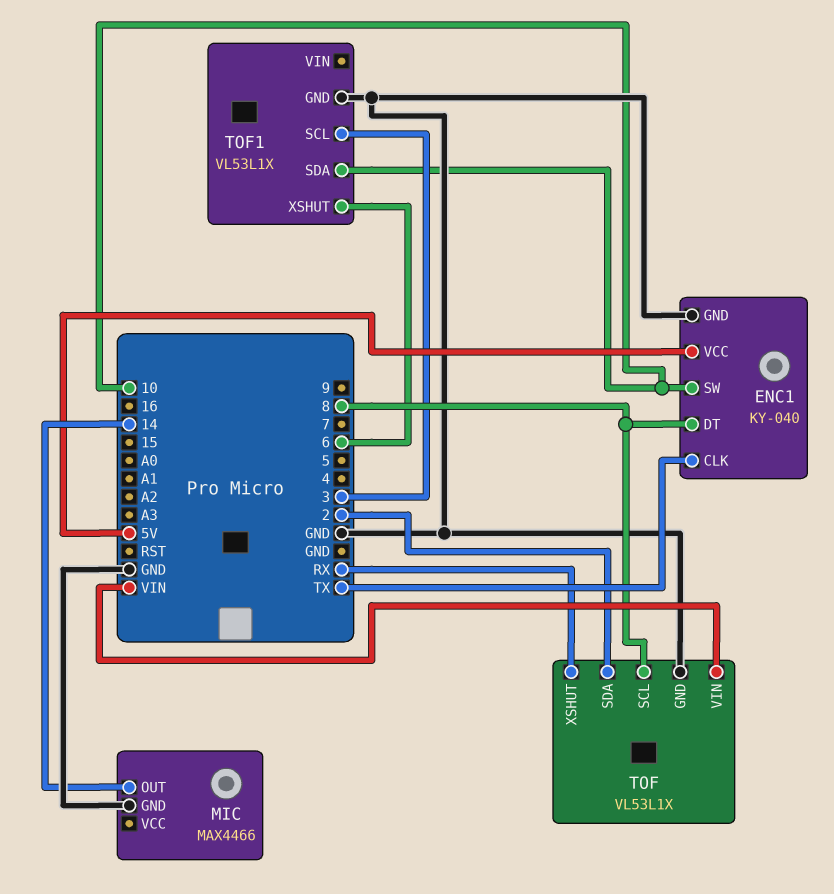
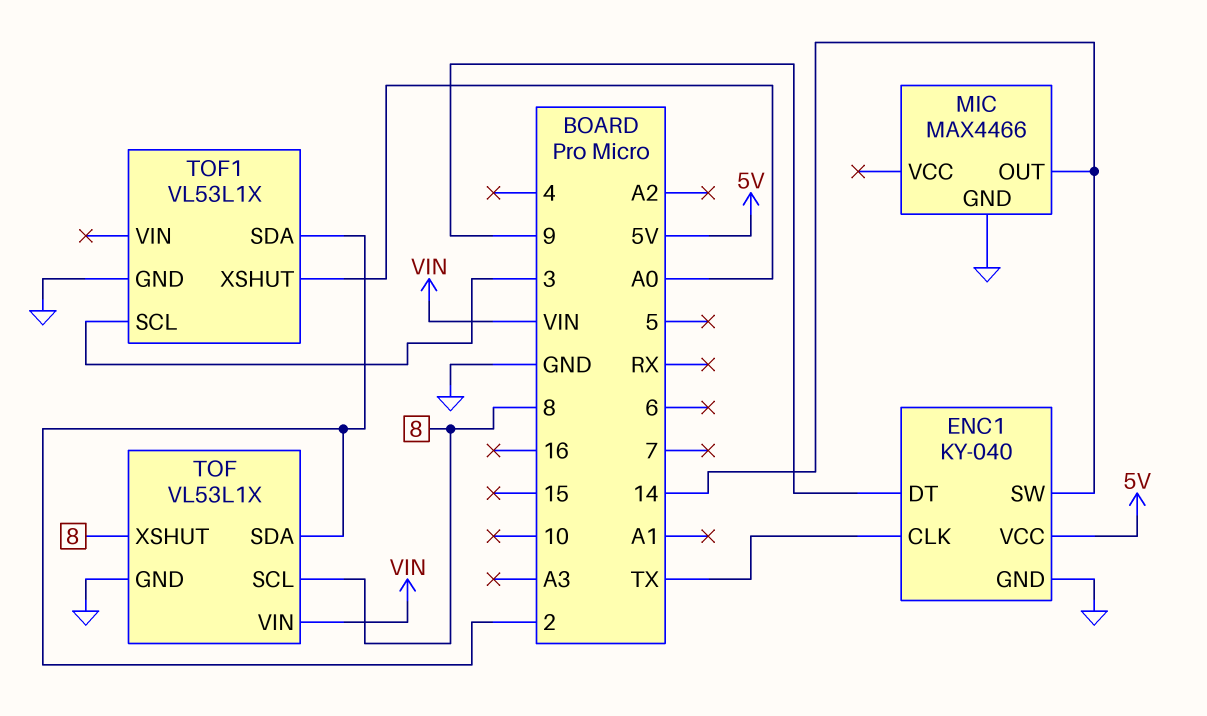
ENC1 pin DT: 8 -> 9
ENC1 pin SW: 10 -> 14
TOF pin XSHUT: RX -> 8
TOF1 pin SDA: 10 -> 2
TOF1 pin XSHUT: 6 -> A0

